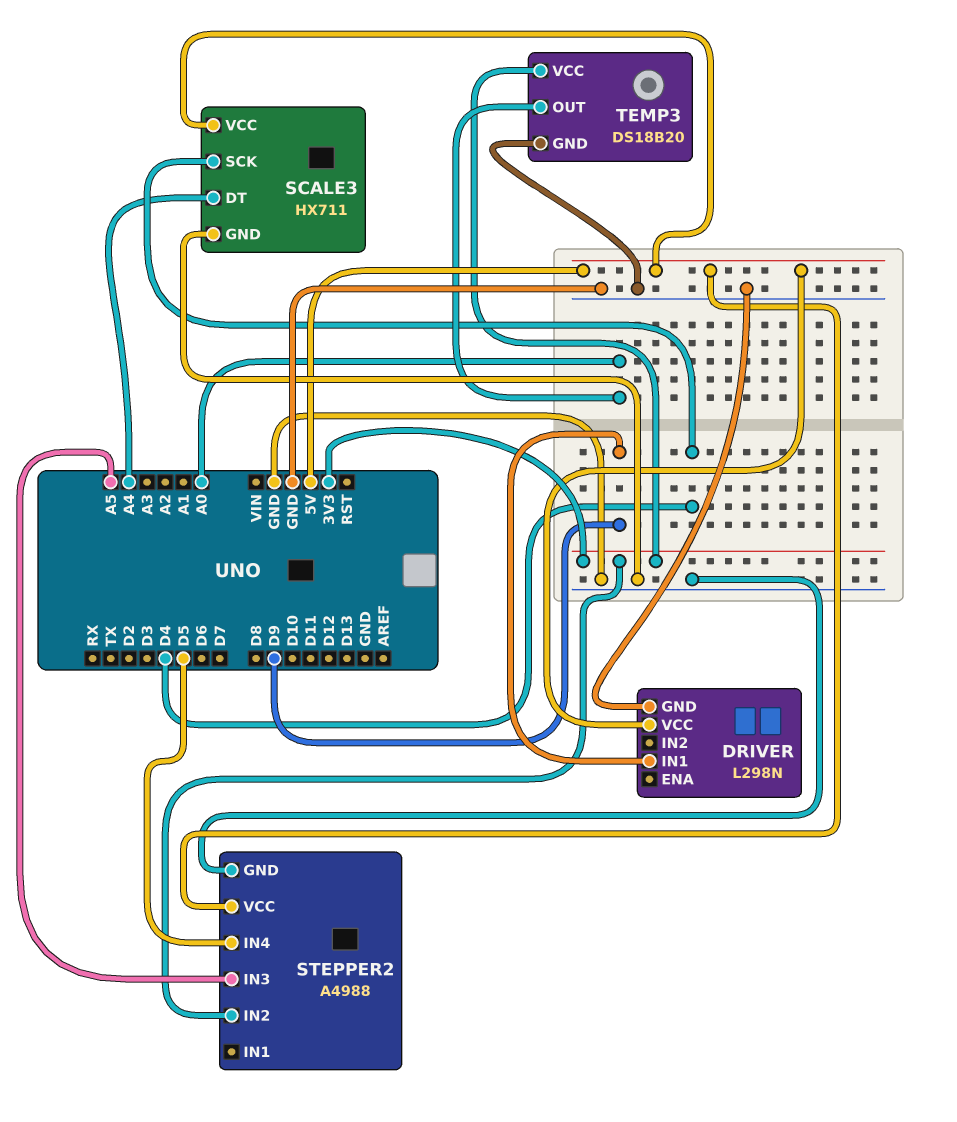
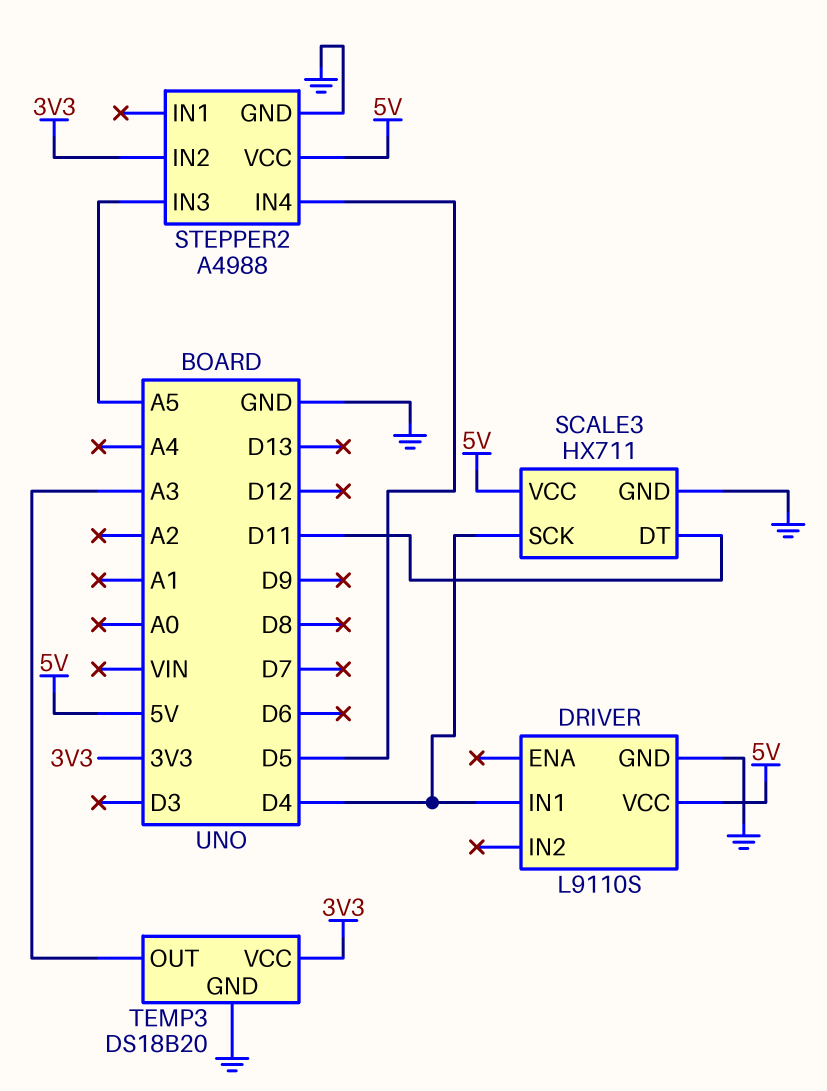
DRIVER: L298N -> L9110S
DRIVER pin IN1: D9 -> D4
SCALE3 pin DT: A4 -> D11
TEMP3 pin OUT: A0 -> A3

